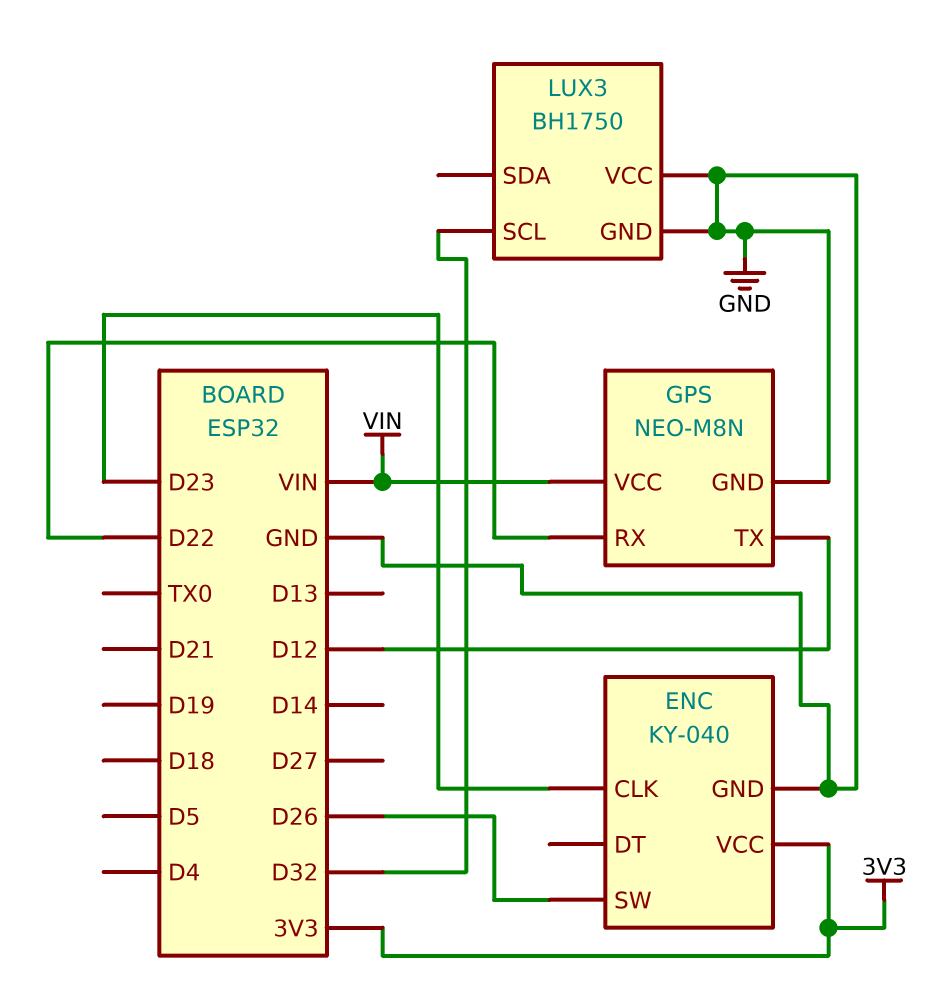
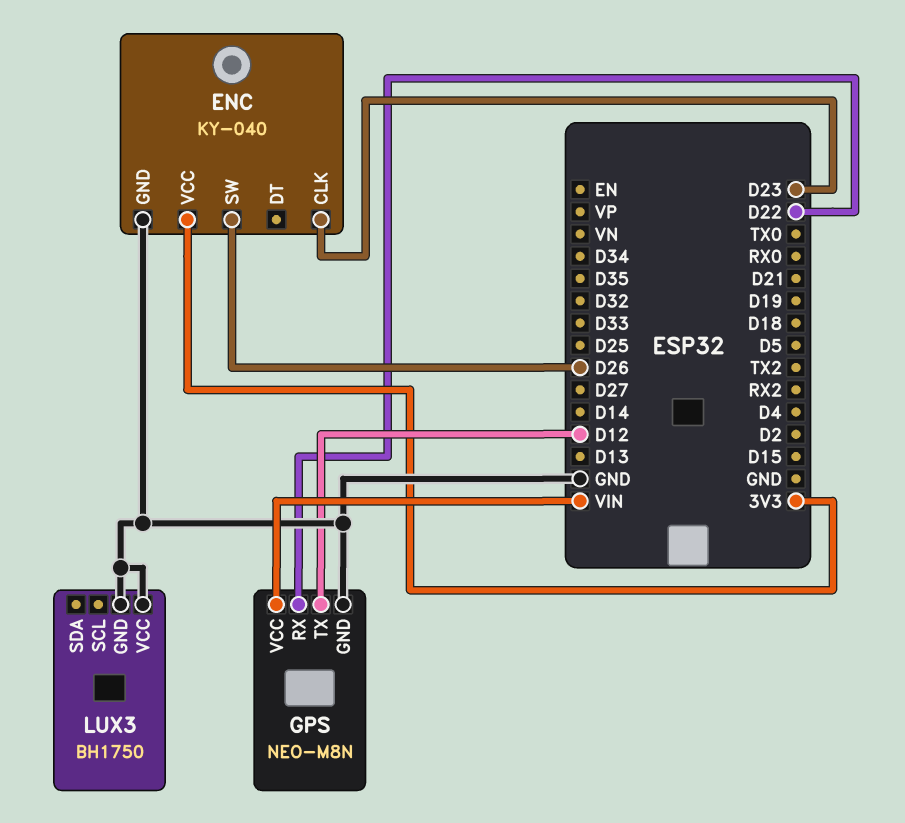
LUX3 pin SCL: D32 -> none

